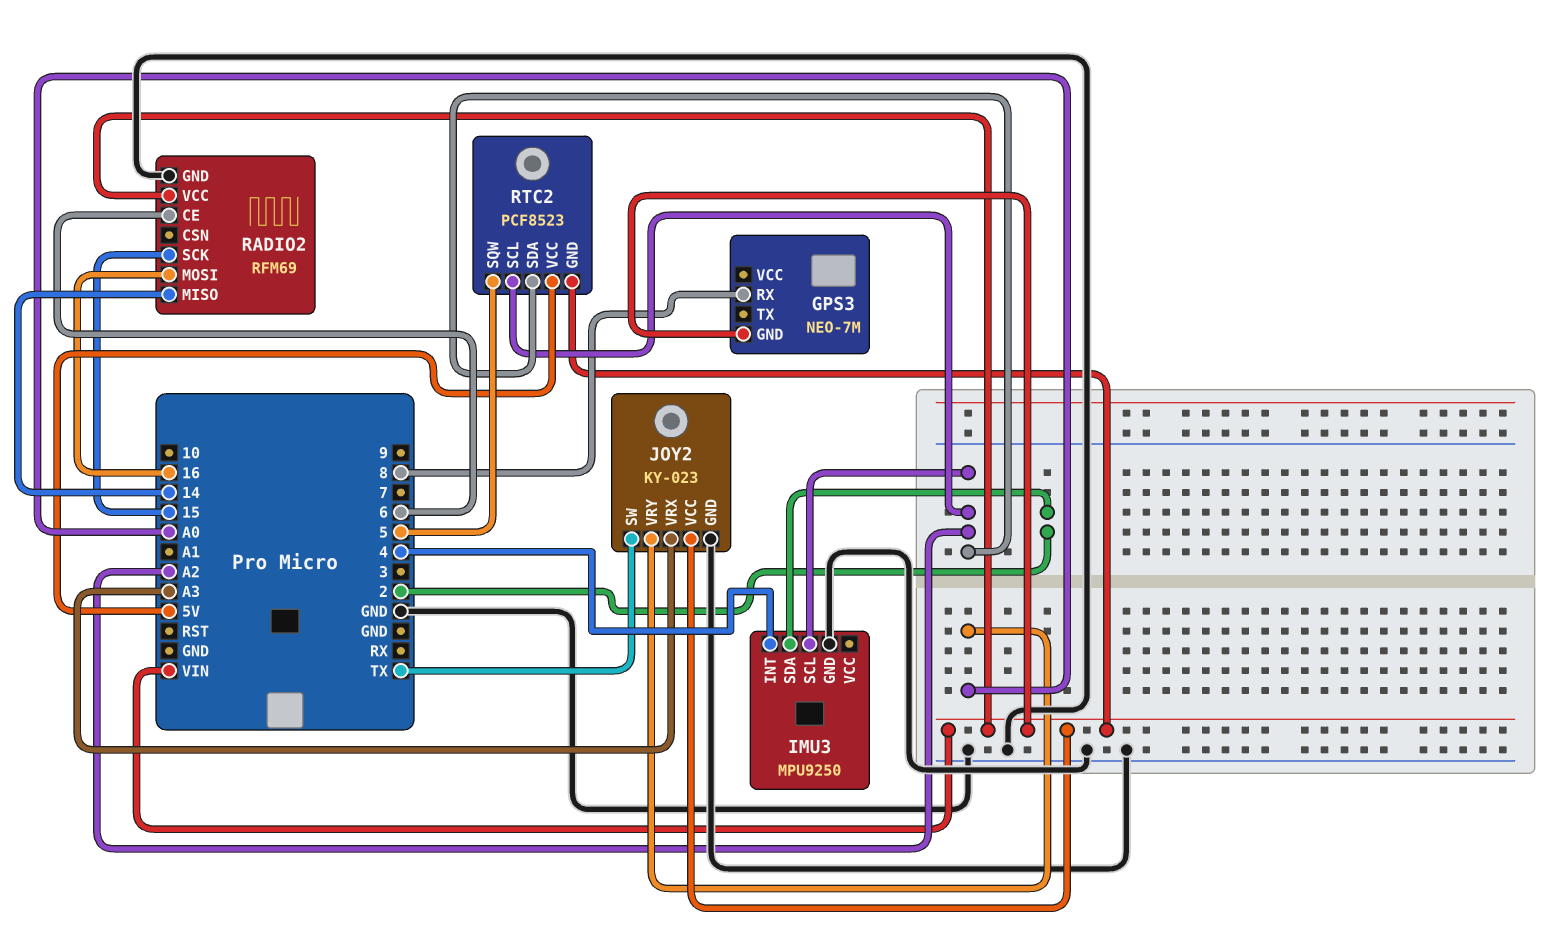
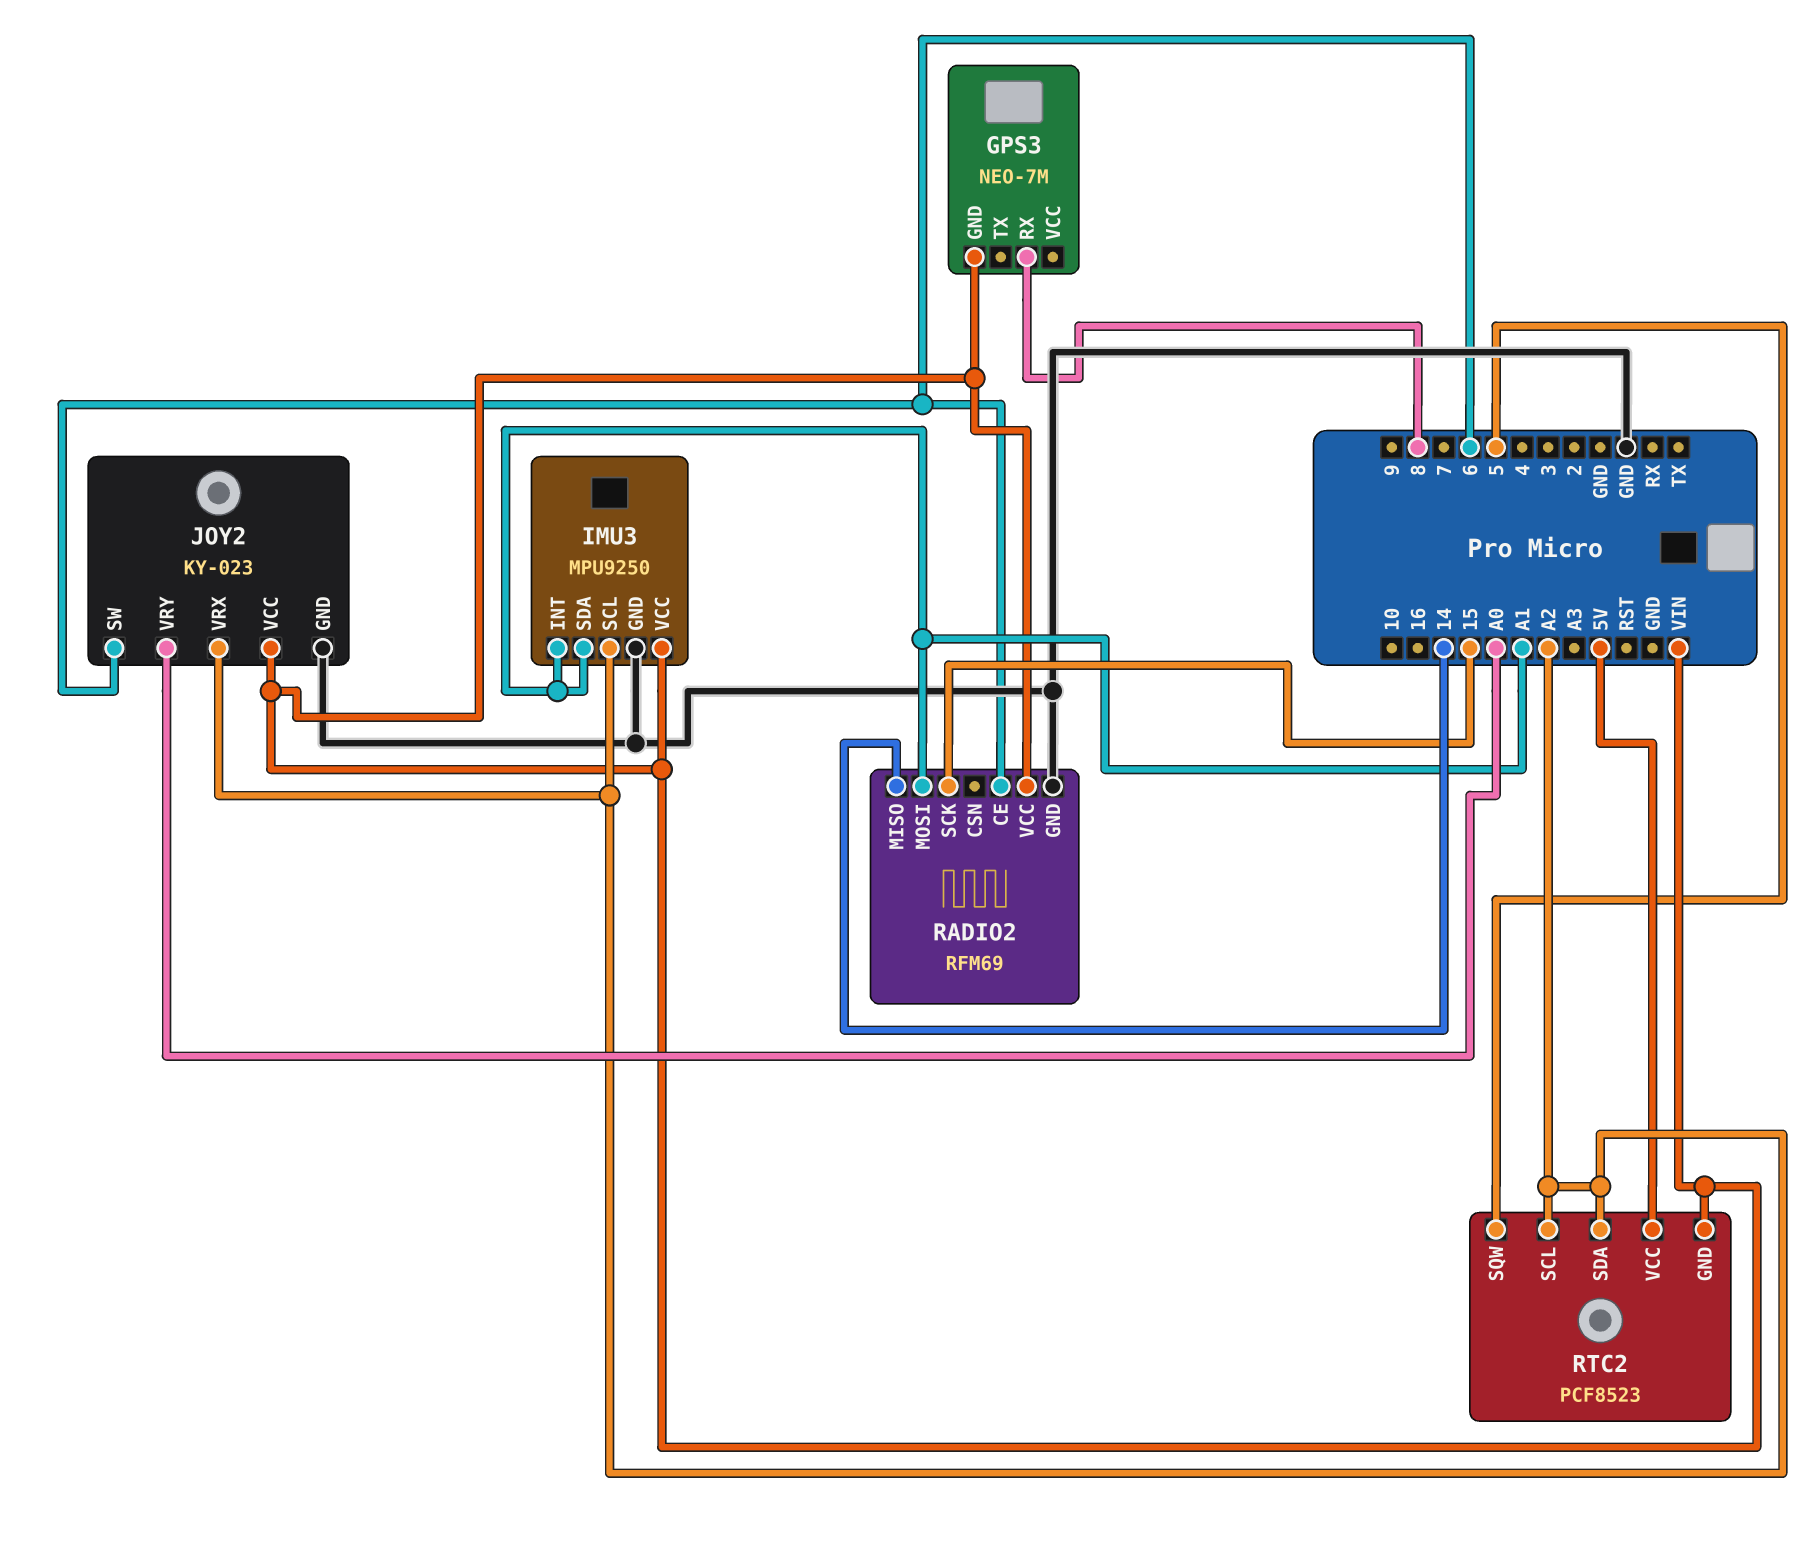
IMU3 pin INT: 4 -> A1
IMU3 pin SDA: 2 -> A1
IMU3 pin VCC: none -> VIN
JOY2 pin SW: TX -> 6
JOY2 pin VRX: A3 -> A2
RADIO2 pin MOSI: 16 -> A1

